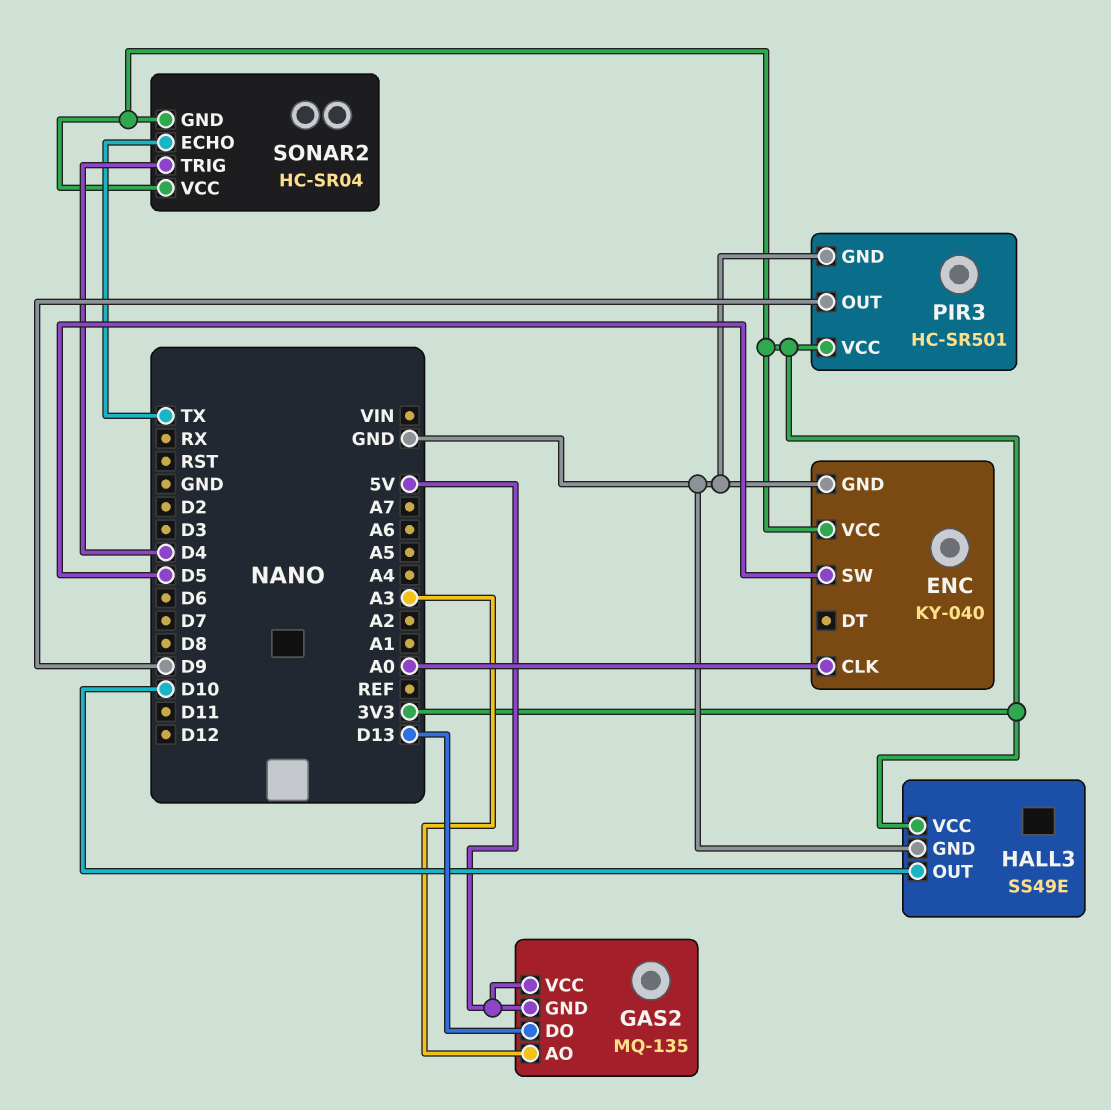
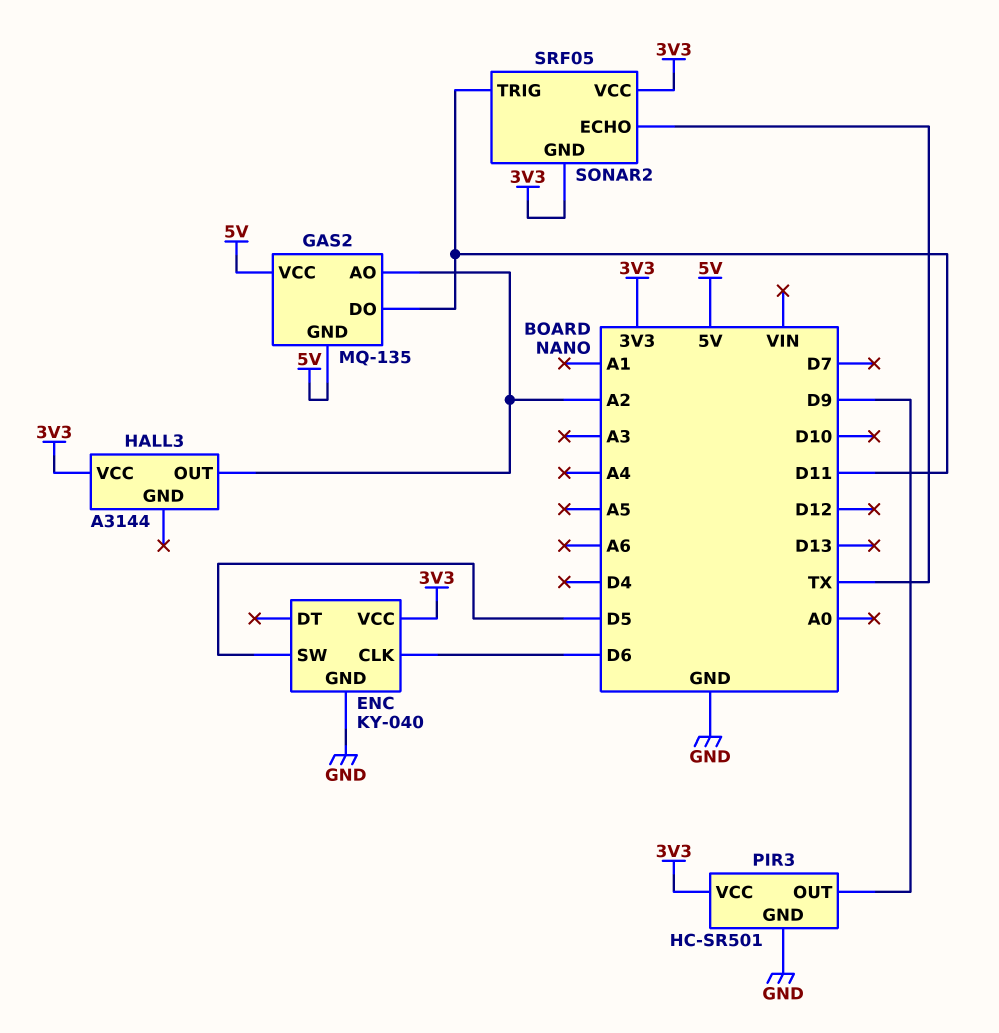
ENC pin CLK: A0 -> D6
GAS2 pin AO: A3 -> A2
GAS2 pin DO: D13 -> D11
HALL3: SS49E -> A3144
HALL3 pin GND: GND -> none
HALL3 pin OUT: D10 -> A2
SONAR2: HC-SR04 -> SRF05
SONAR2 pin TRIG: D4 -> D11

